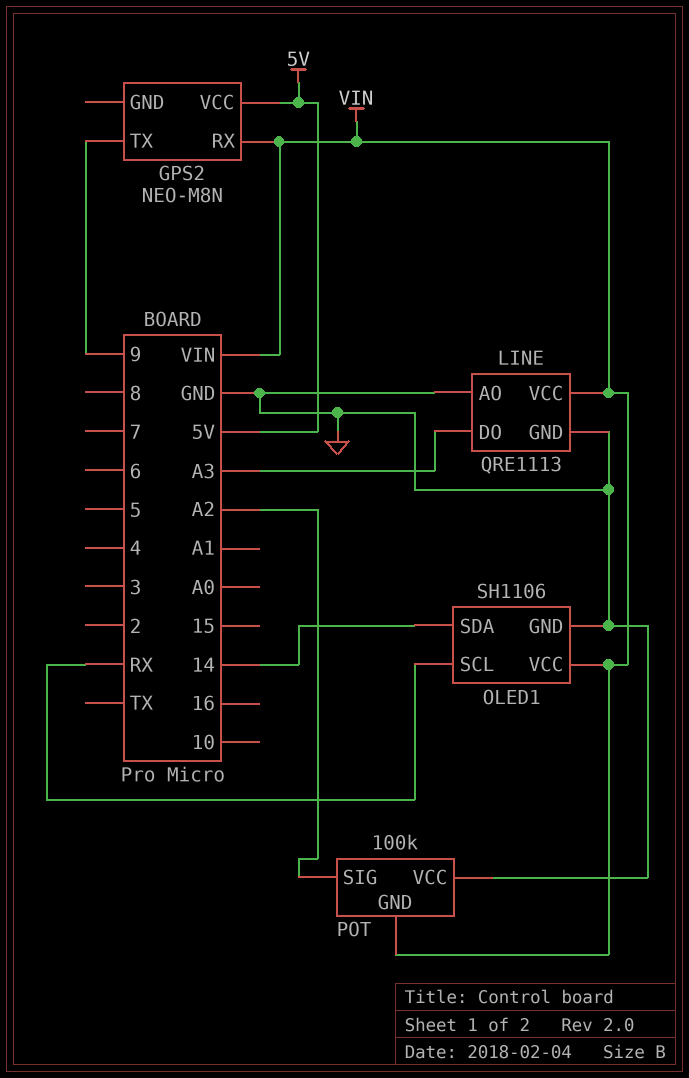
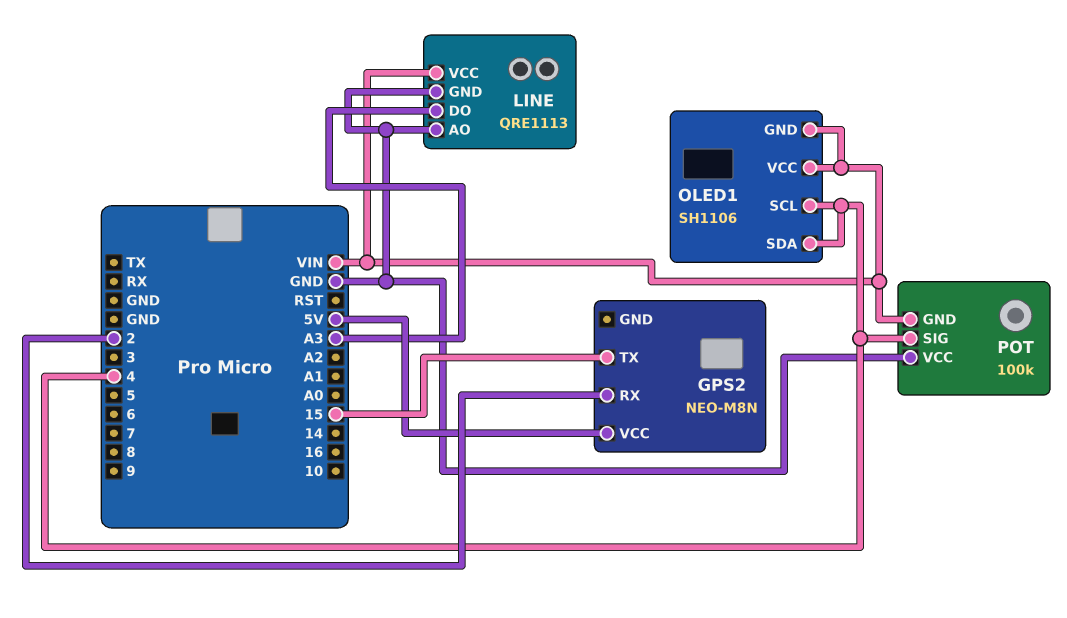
GPS2 pin RX: VIN -> 2
GPS2 pin TX: 9 -> 15
OLED1 pin GND: GND -> VIN
OLED1 pin SCL: RX -> 4
OLED1 pin SDA: 14 -> 4
POT pin SIG: A2 -> 4

